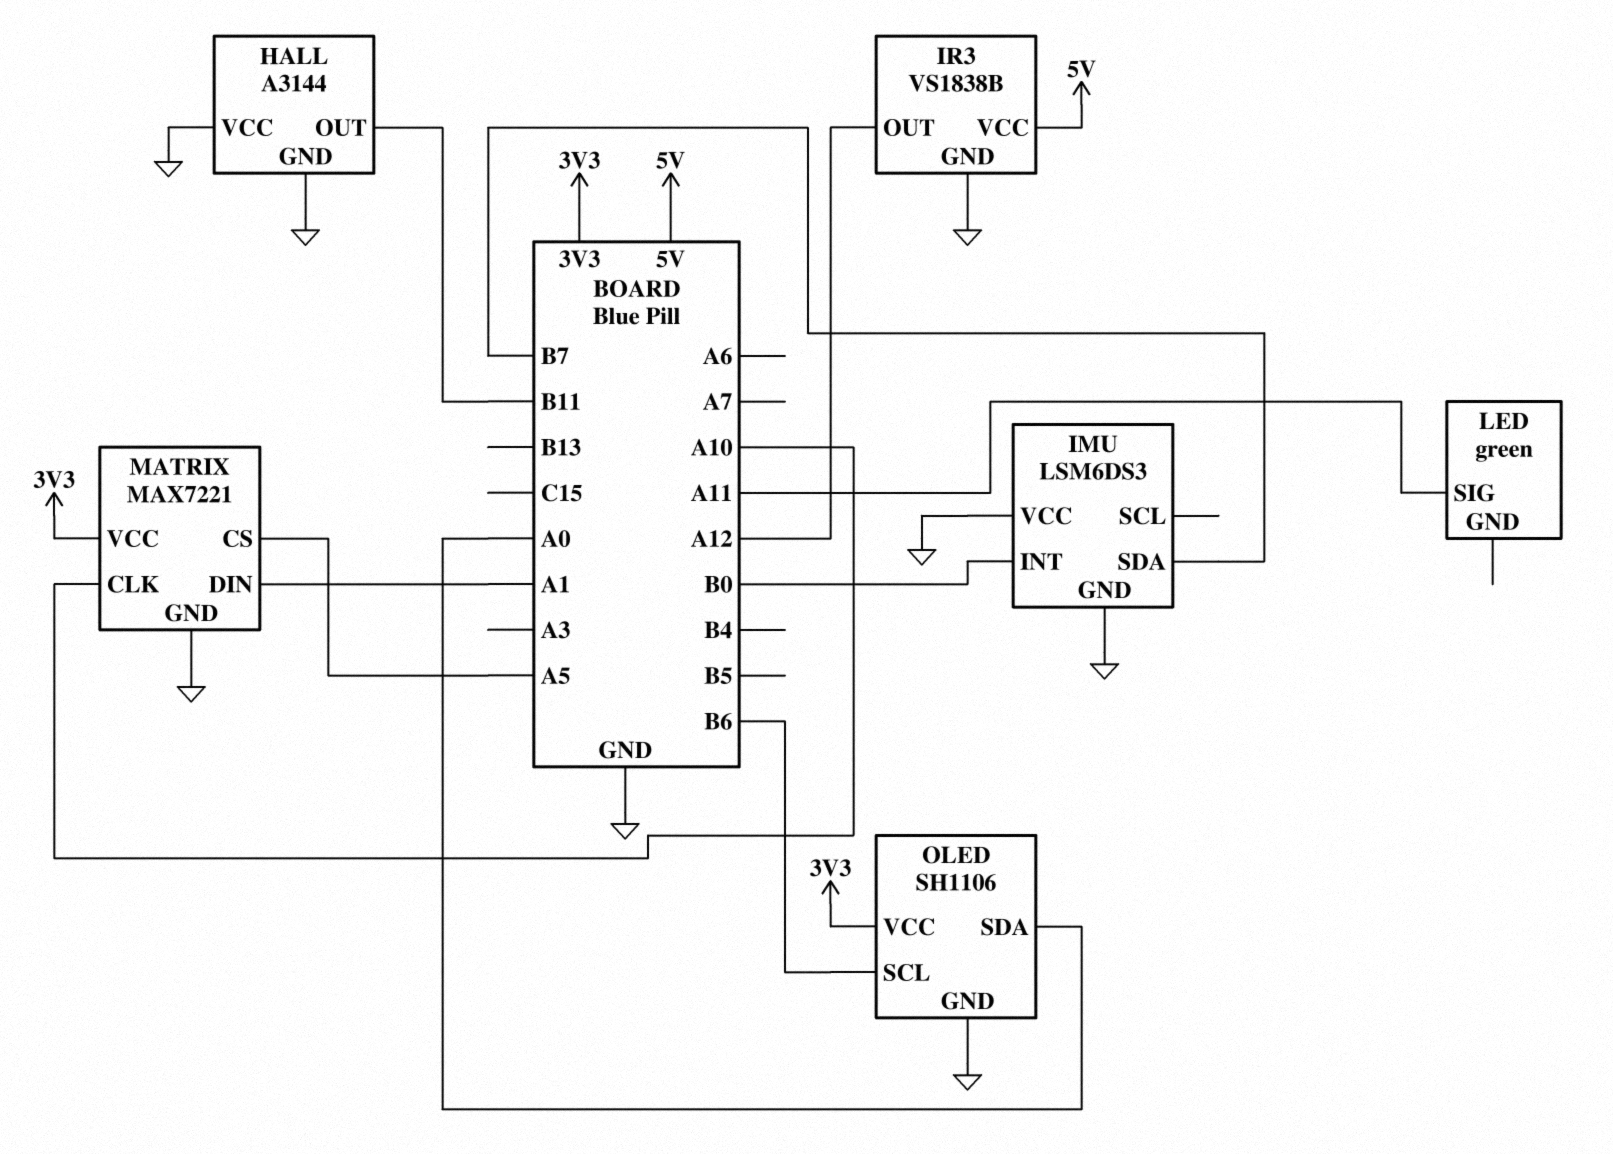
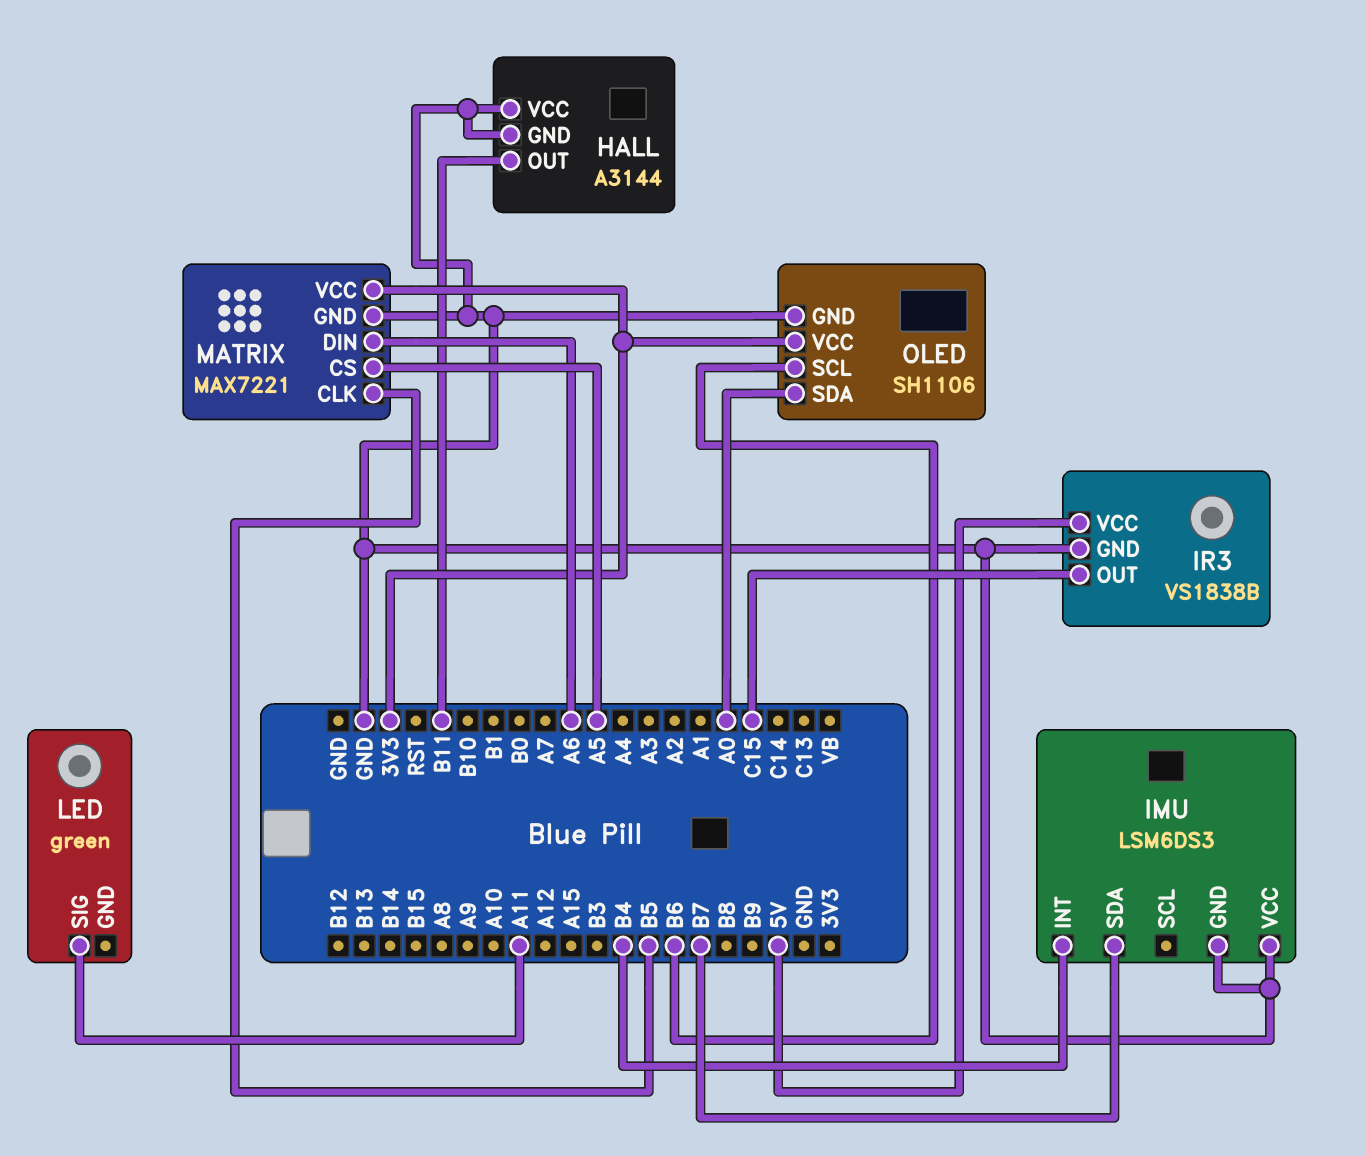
IMU pin INT: B0 -> B4
IR3 pin OUT: A12 -> C15
MATRIX pin CLK: A10 -> B5
MATRIX pin DIN: A1 -> A6

